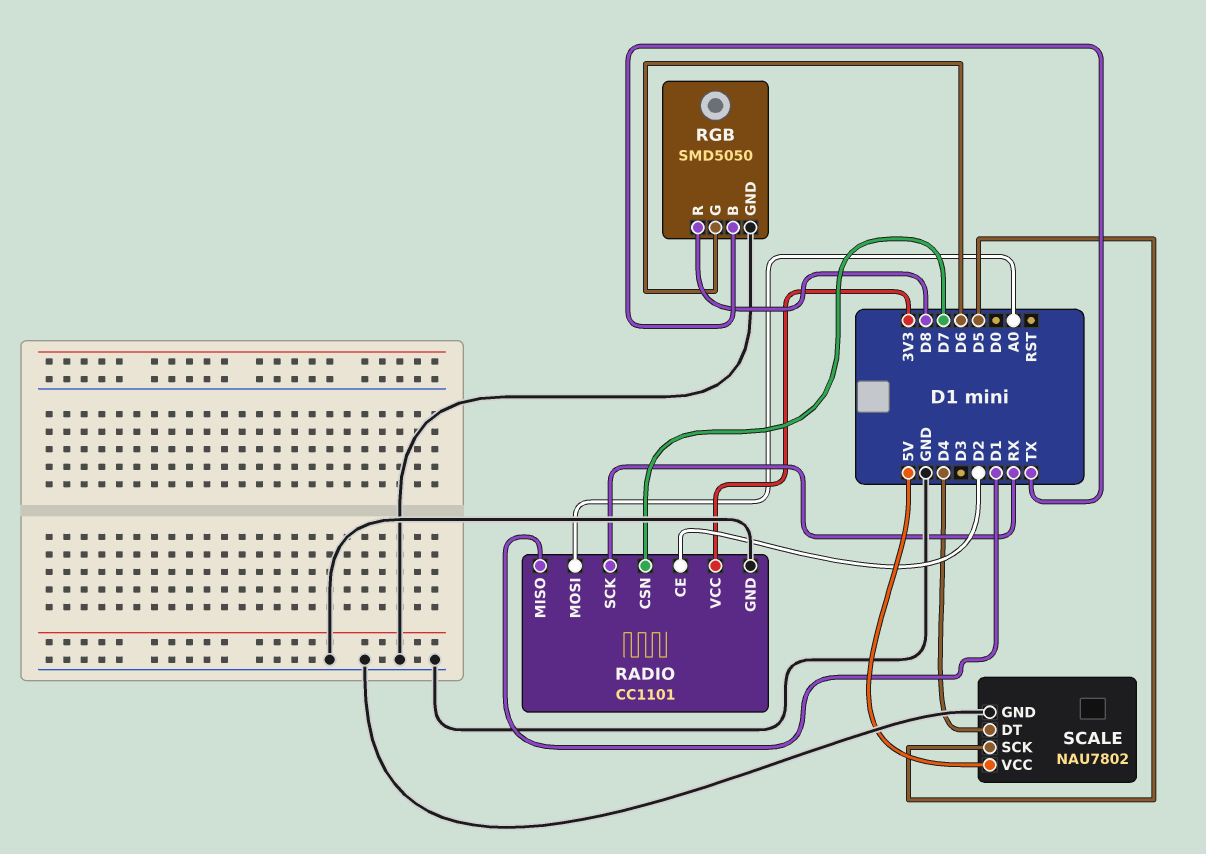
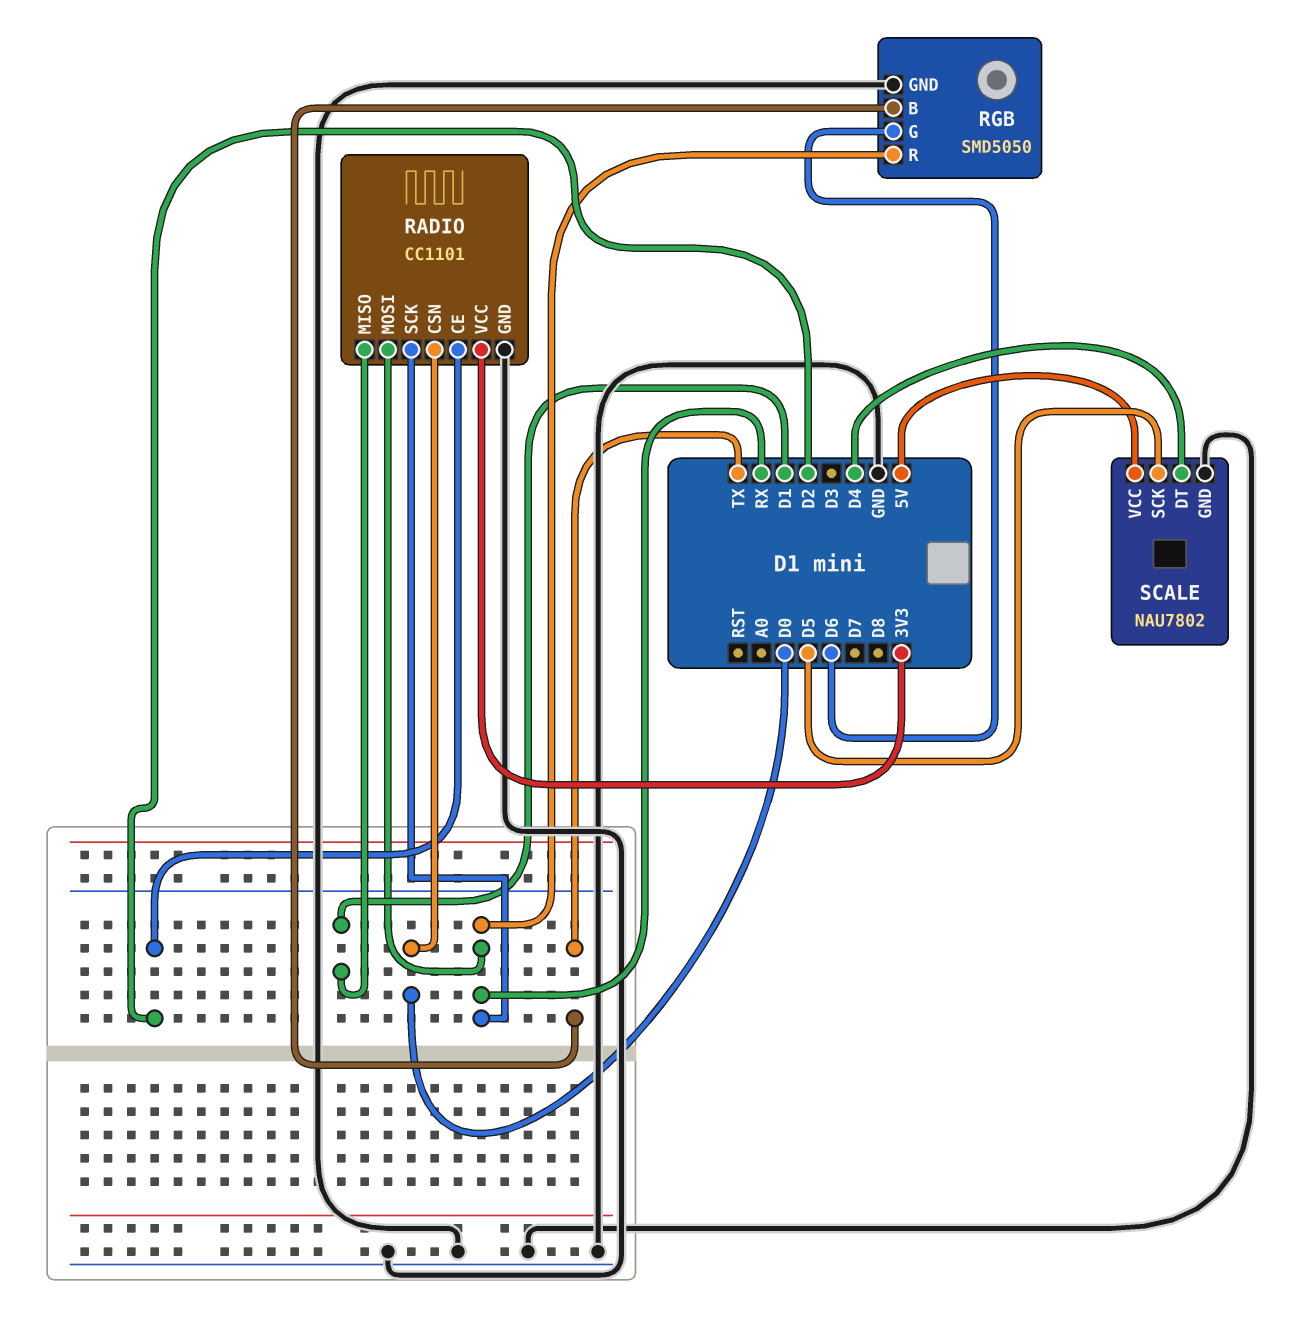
RADIO pin CSN: D7 -> D0
RADIO pin MOSI: A0 -> RX
RGB pin R: D8 -> RX

